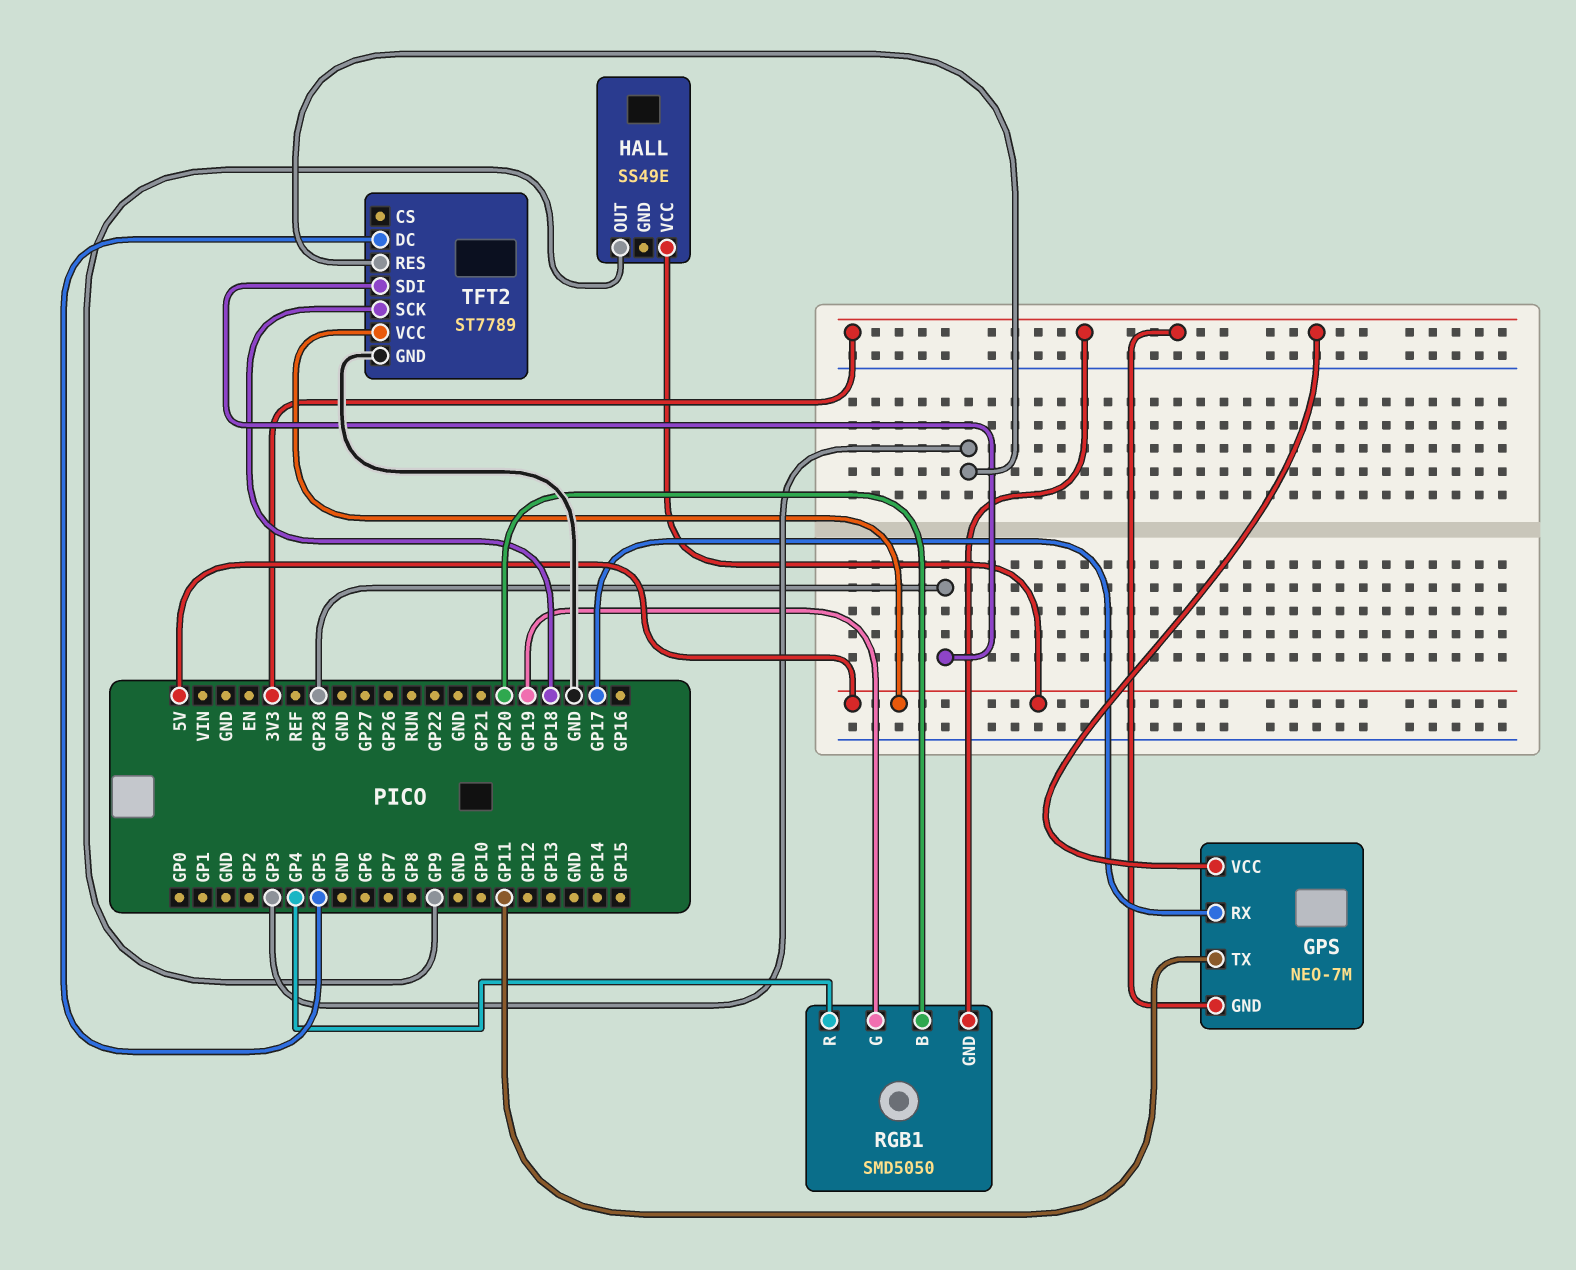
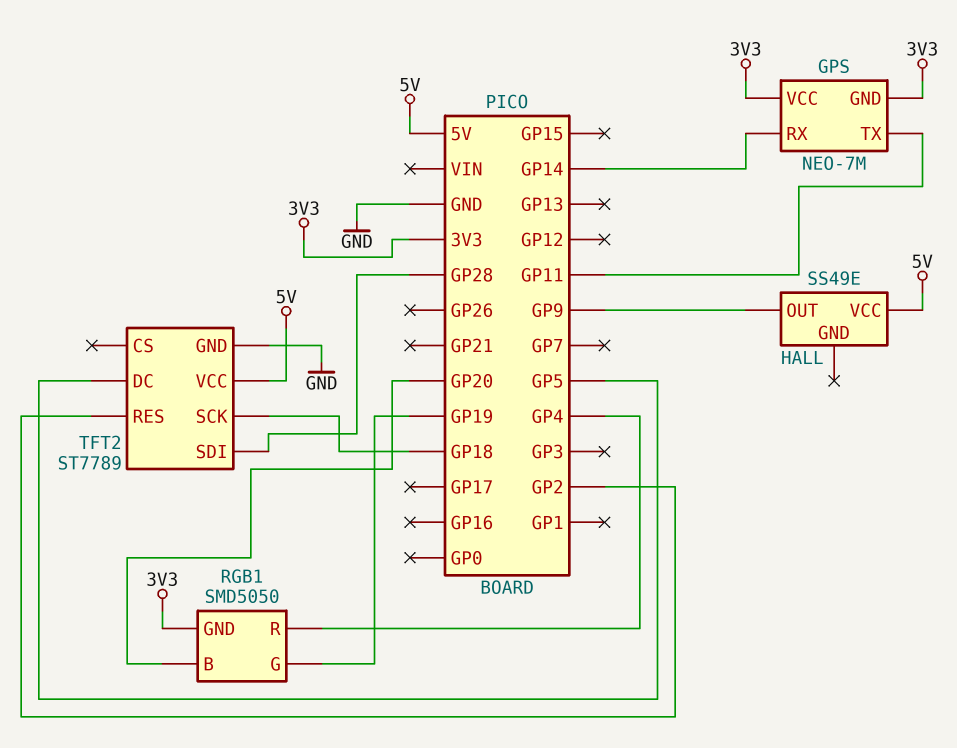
GPS pin RX: GP17 -> GP14
TFT2 pin RES: GP3 -> GP2

